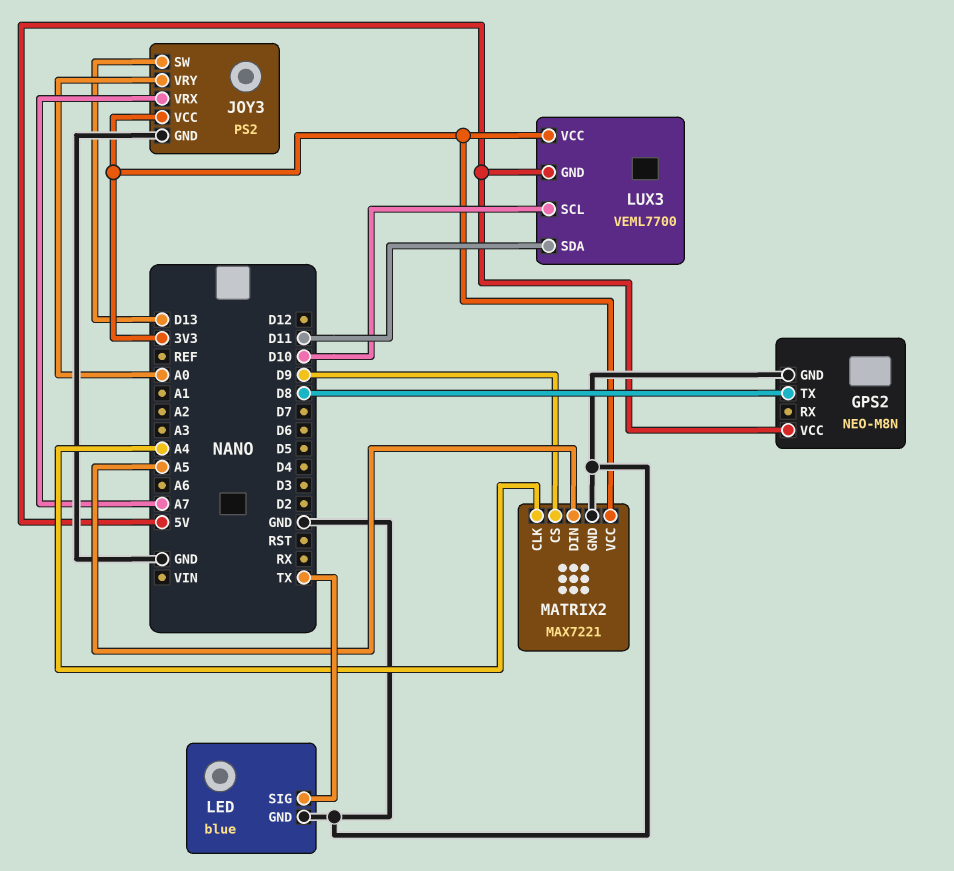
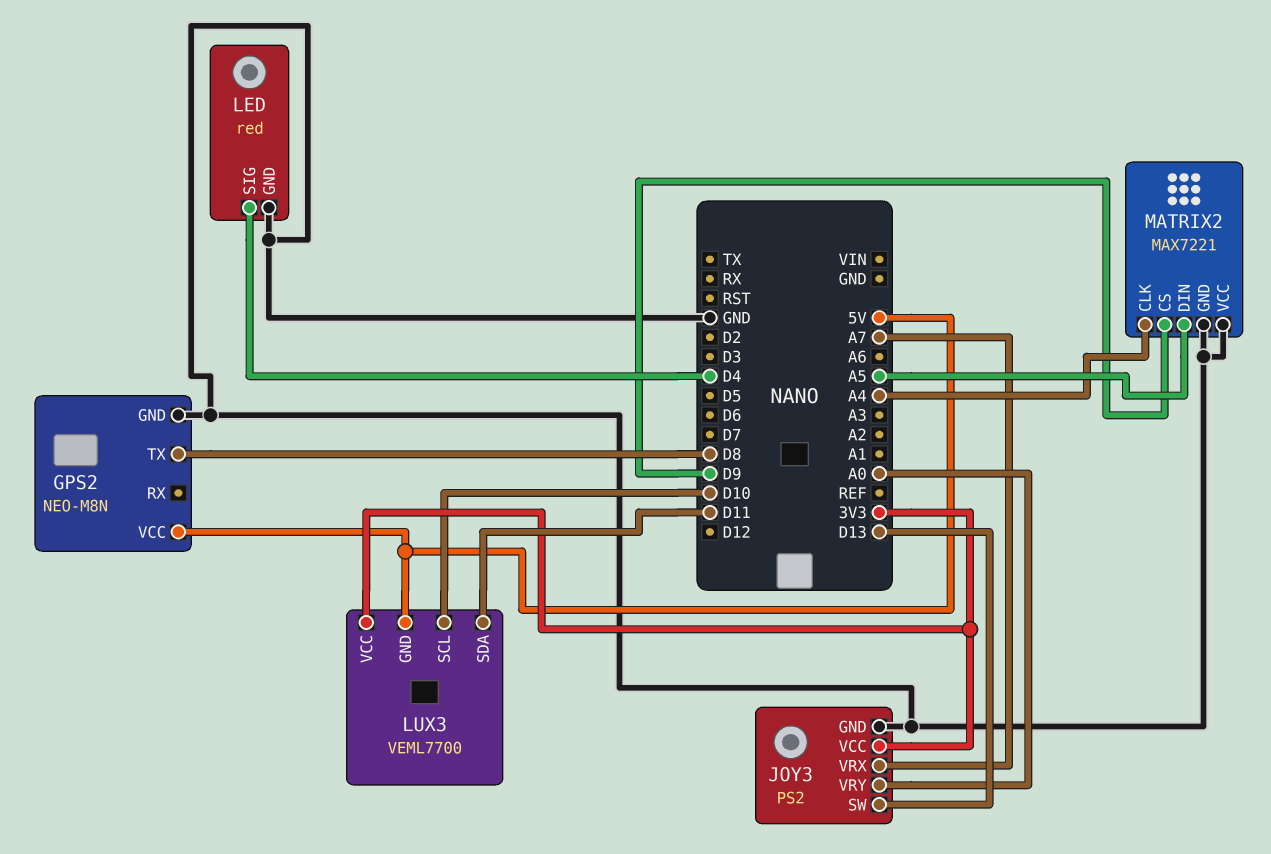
LED: blue -> red
LED pin SIG: TX -> D4
MATRIX2 pin VCC: 3V3 -> GND

